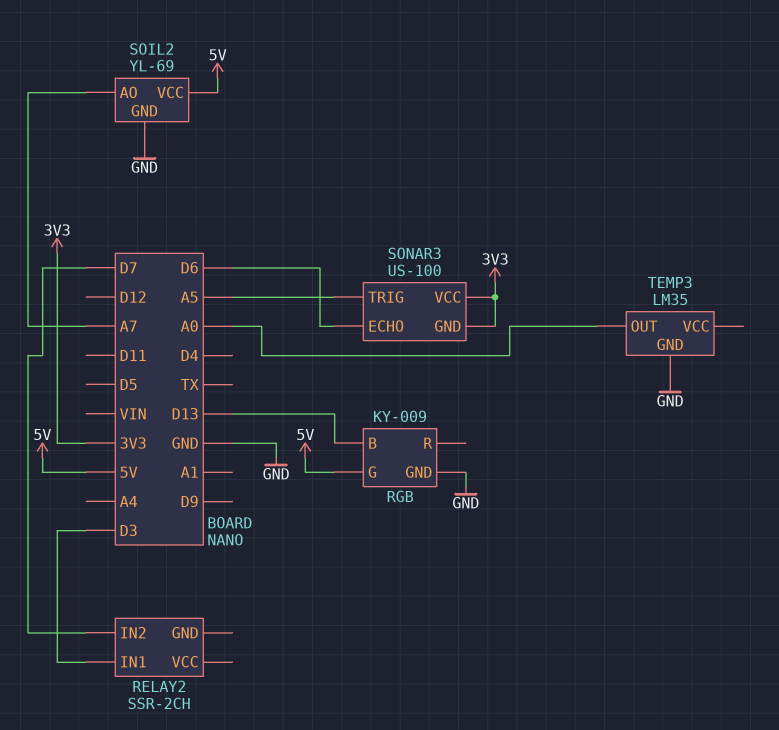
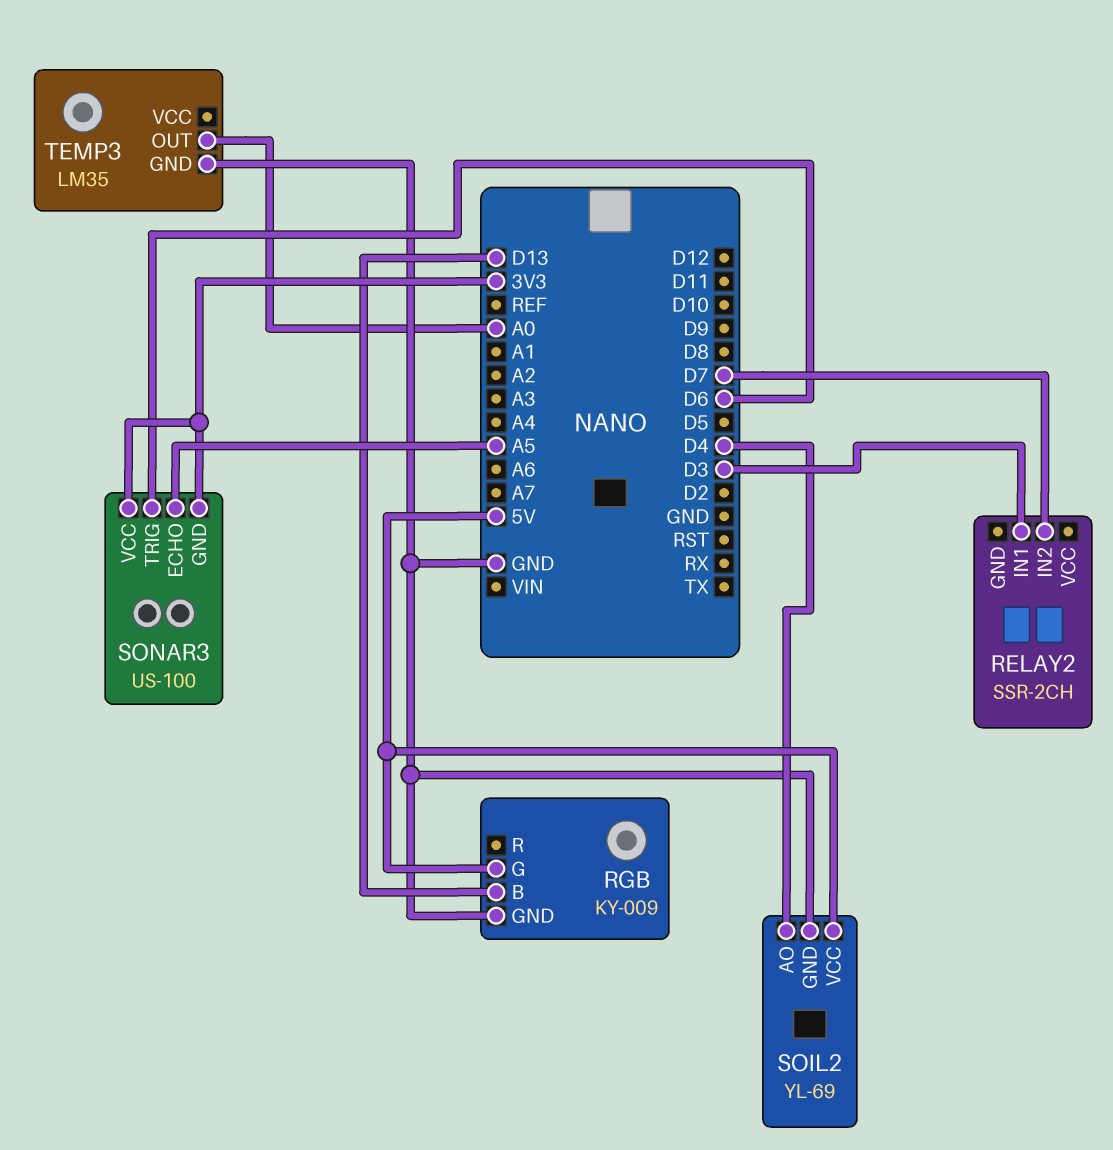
SOIL2 pin AO: A7 -> D4
SONAR3 pin ECHO: D6 -> A5
SONAR3 pin TRIG: A5 -> D6

